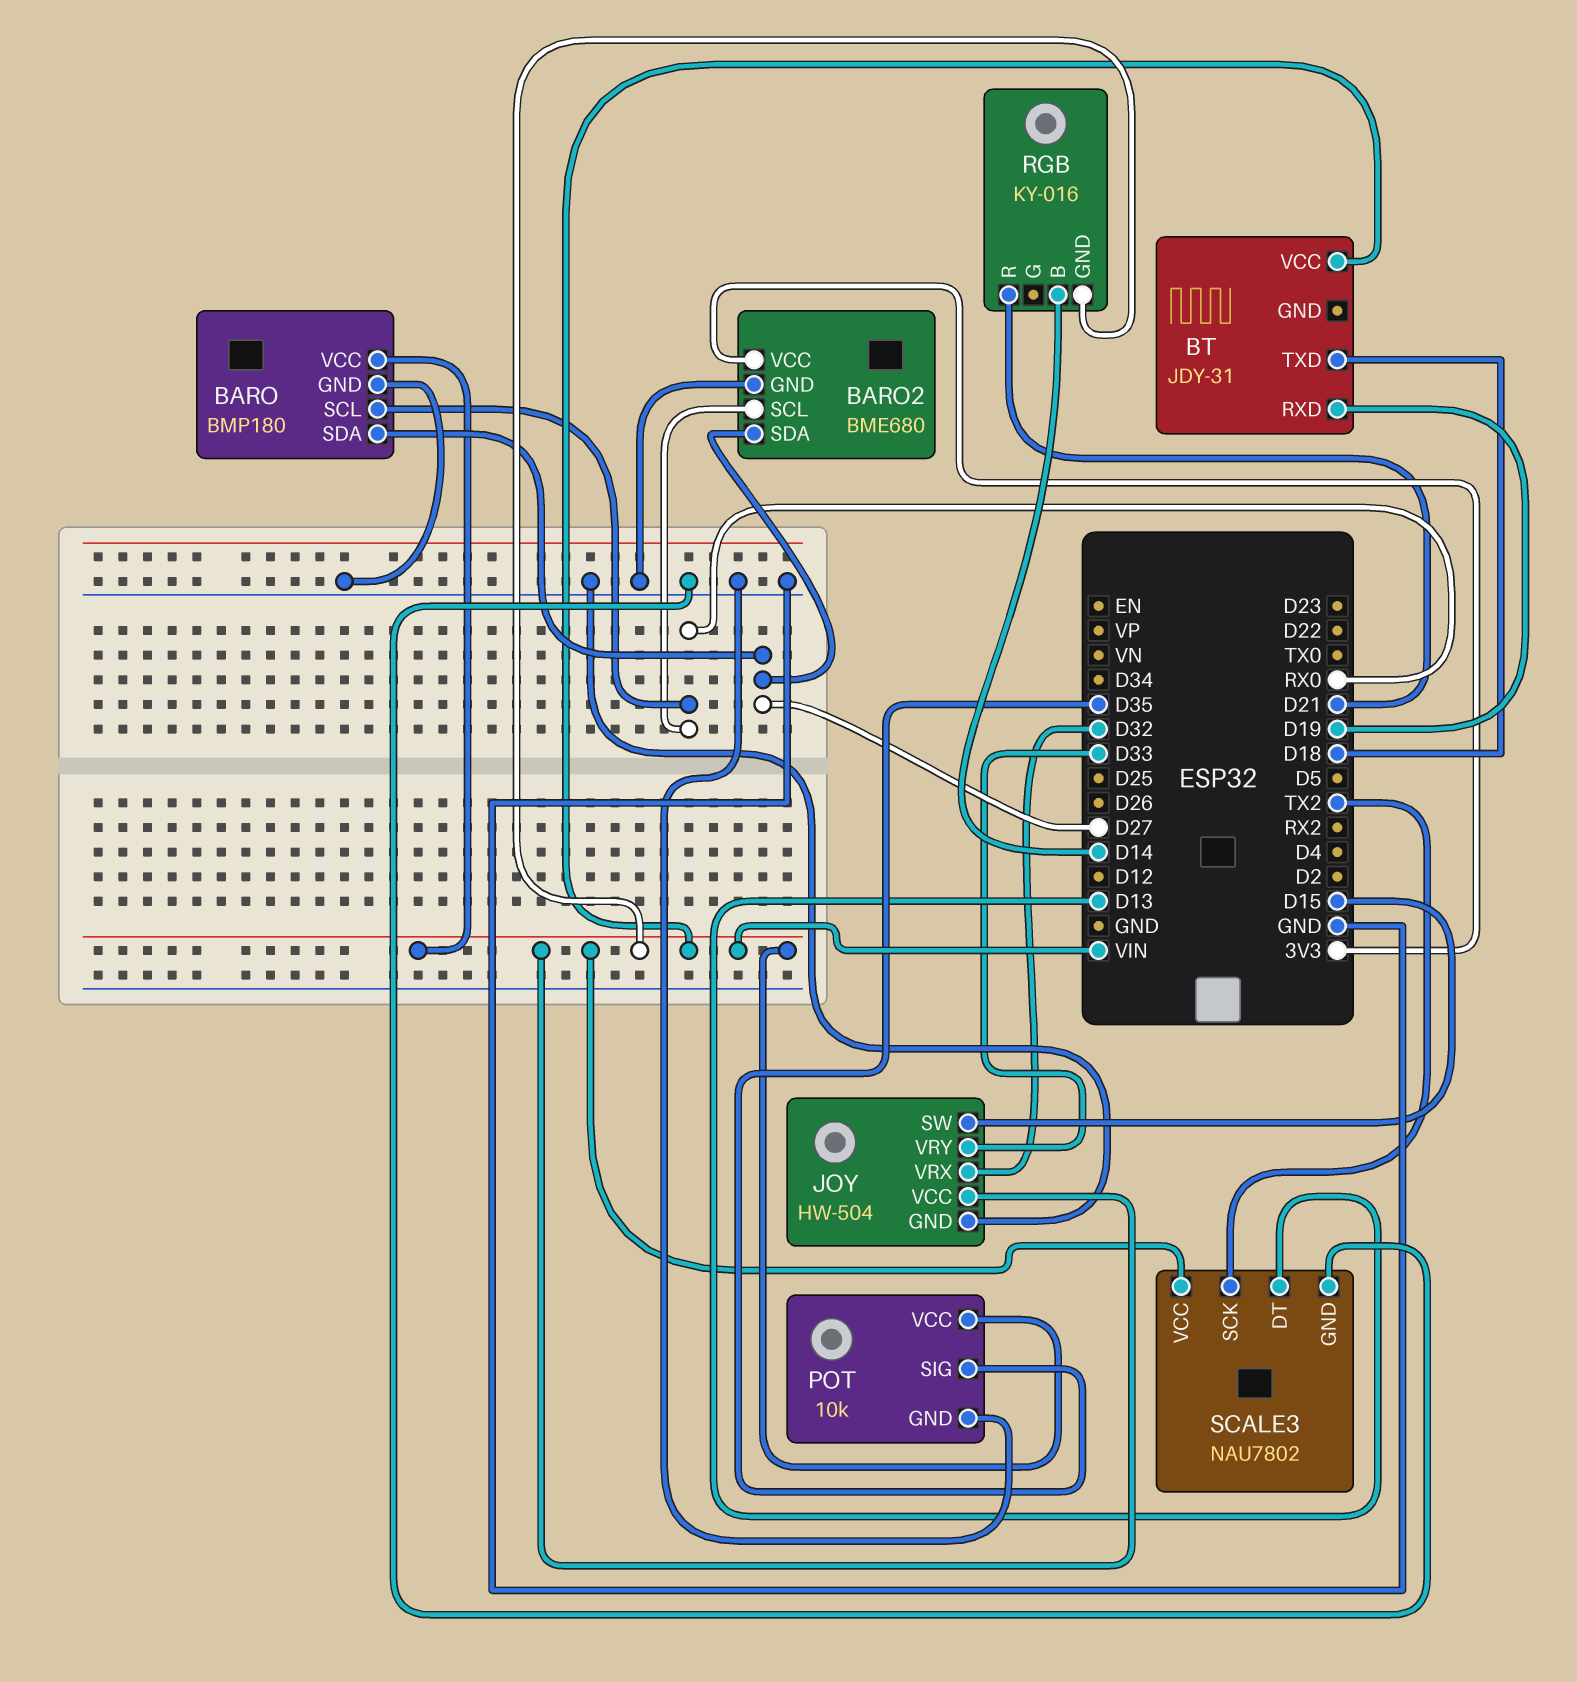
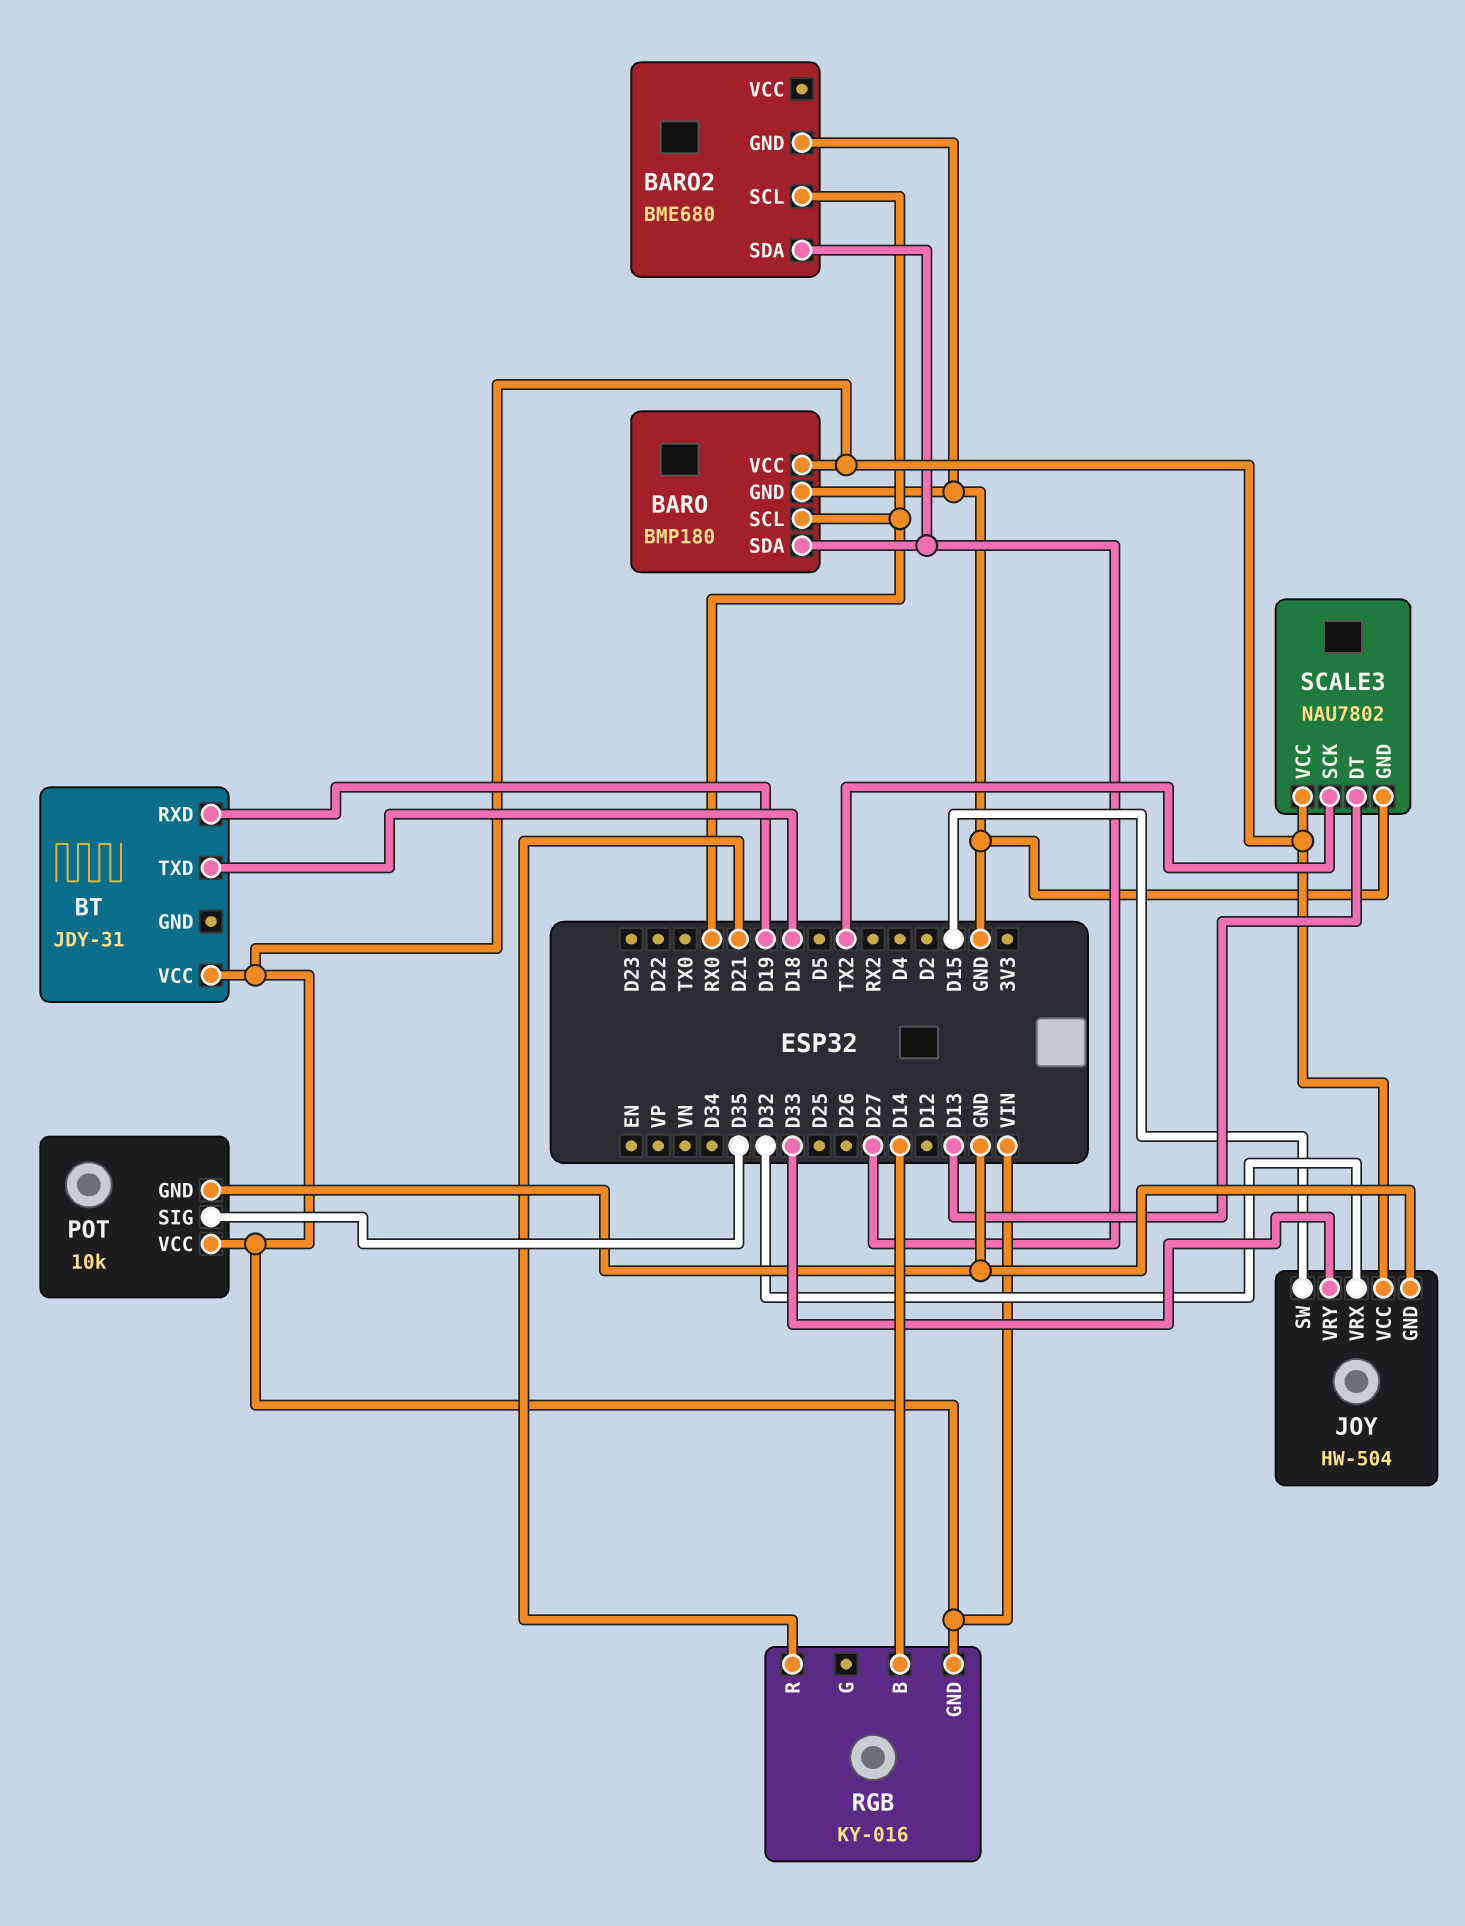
BARO2 pin VCC: 3V3 -> none

